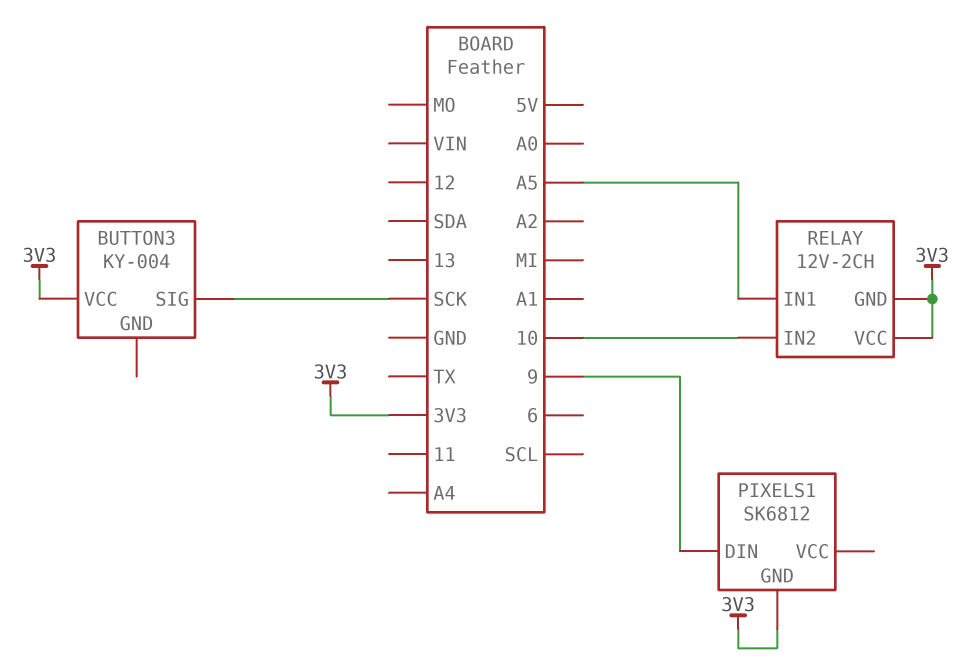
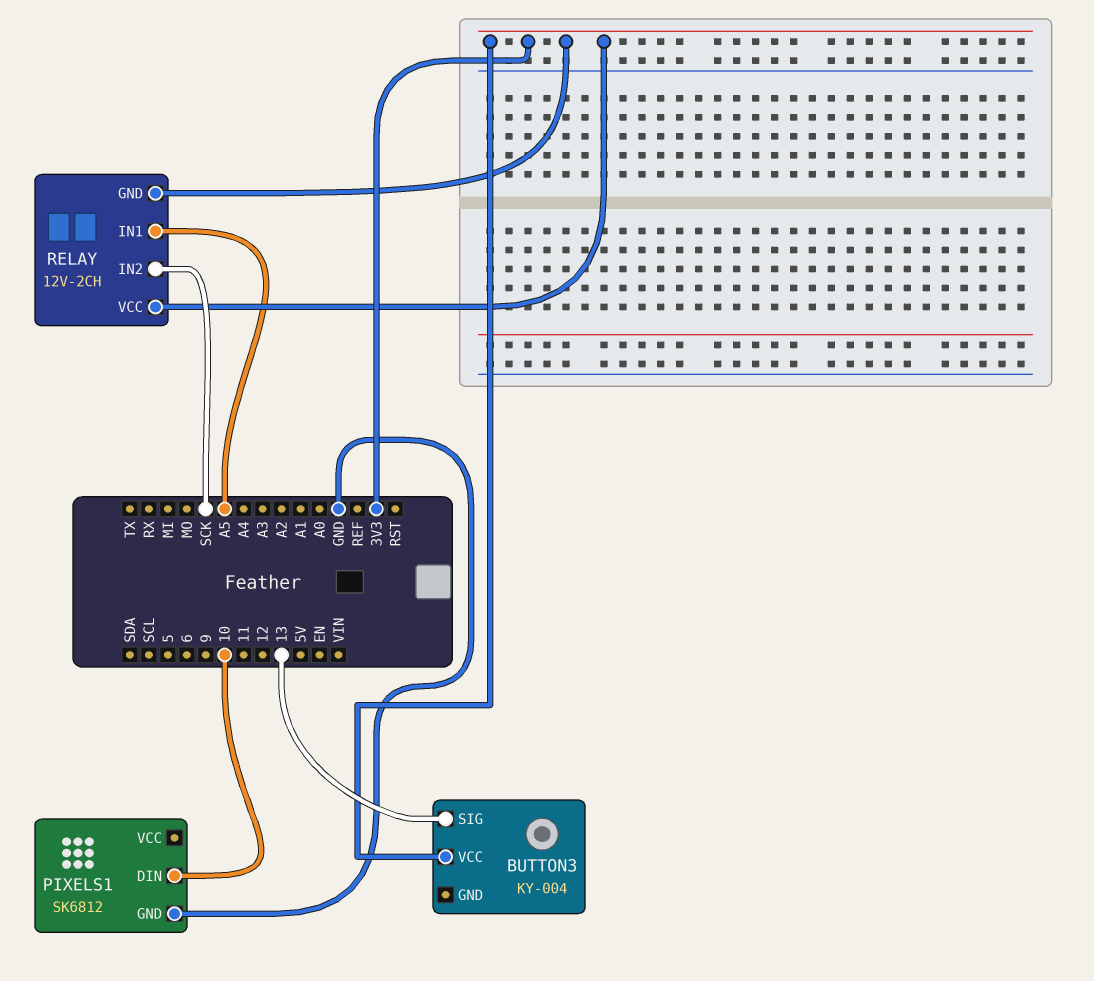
BUTTON3 pin SIG: SCK -> 13
PIXELS1 pin DIN: 9 -> 10
PIXELS1 pin GND: 3V3 -> GND
RELAY pin IN2: 10 -> SCK

